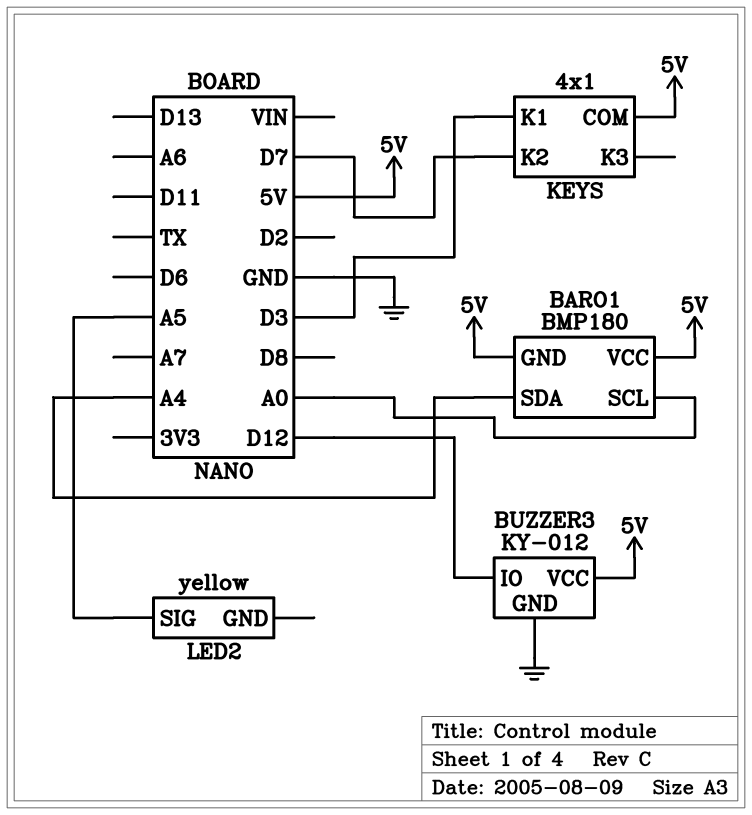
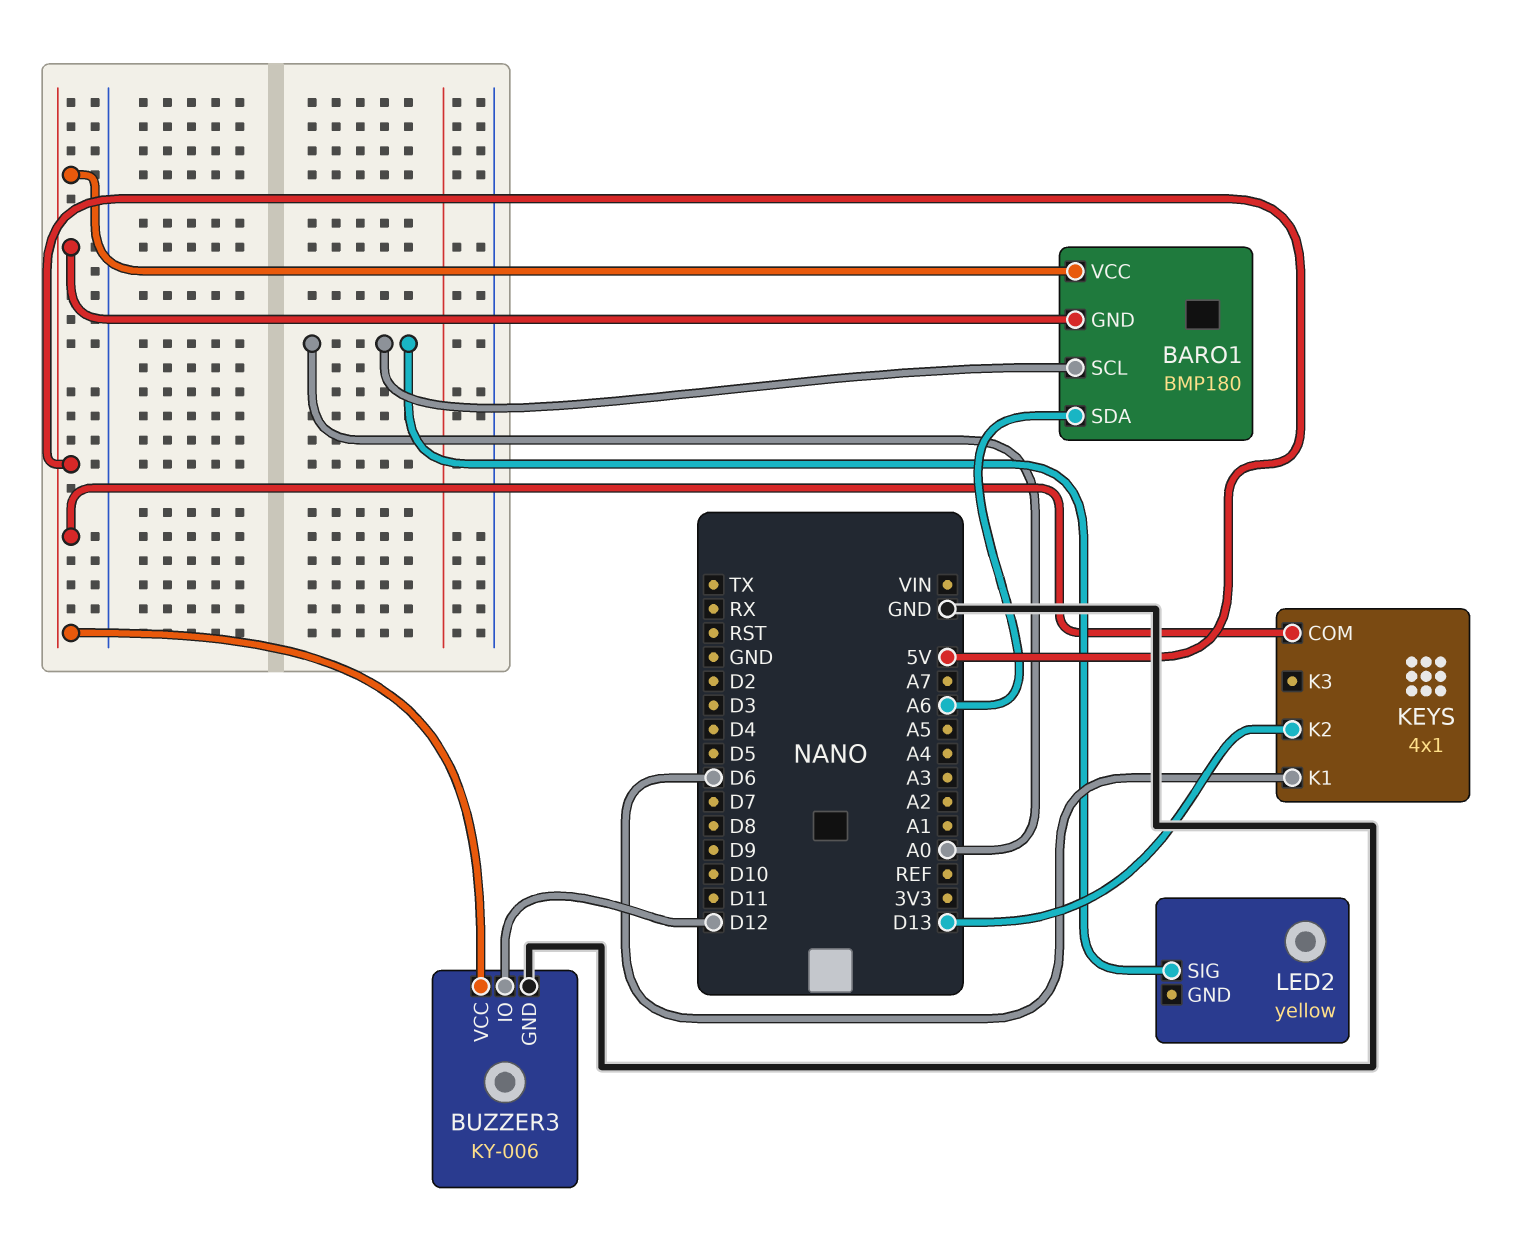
BARO1 pin SDA: A4 -> A6
BUZZER3: KY-012 -> KY-006
KEYS pin K1: D3 -> D6
KEYS pin K2: D7 -> D13
LED2 pin SIG: A5 -> A0

